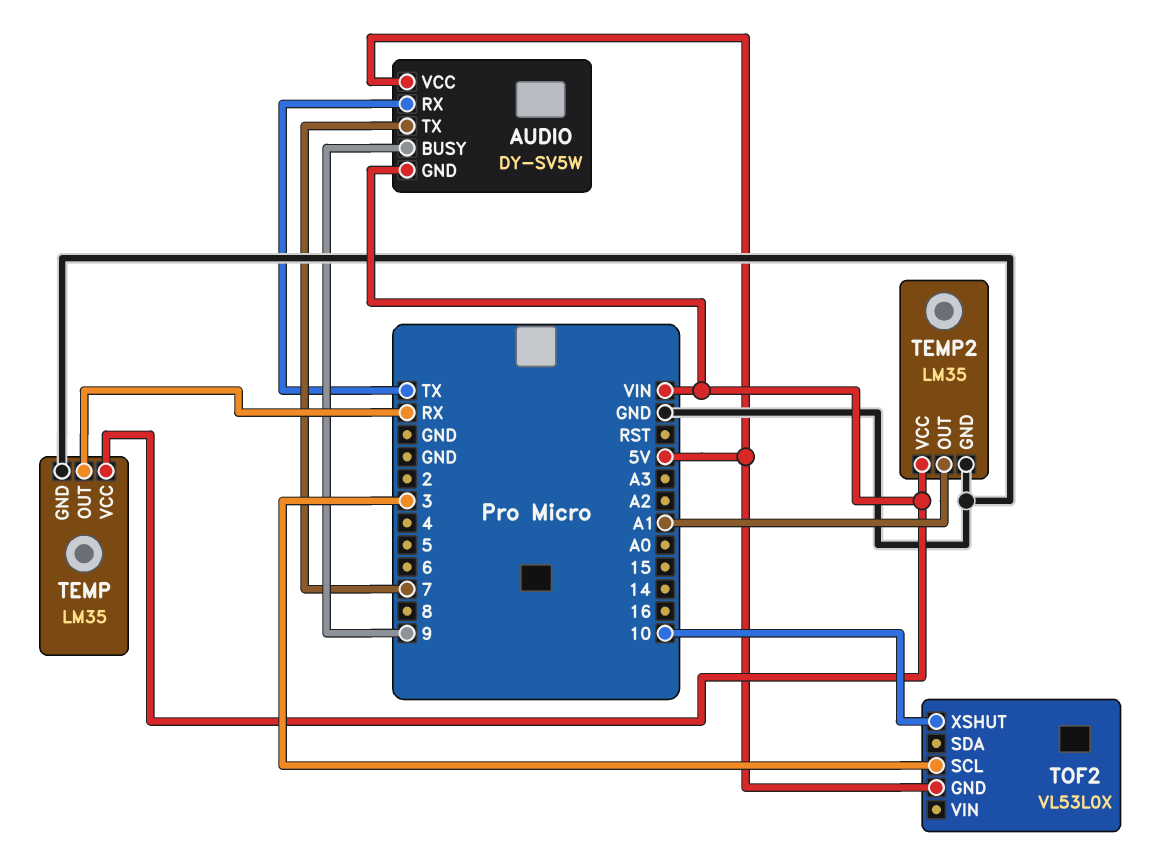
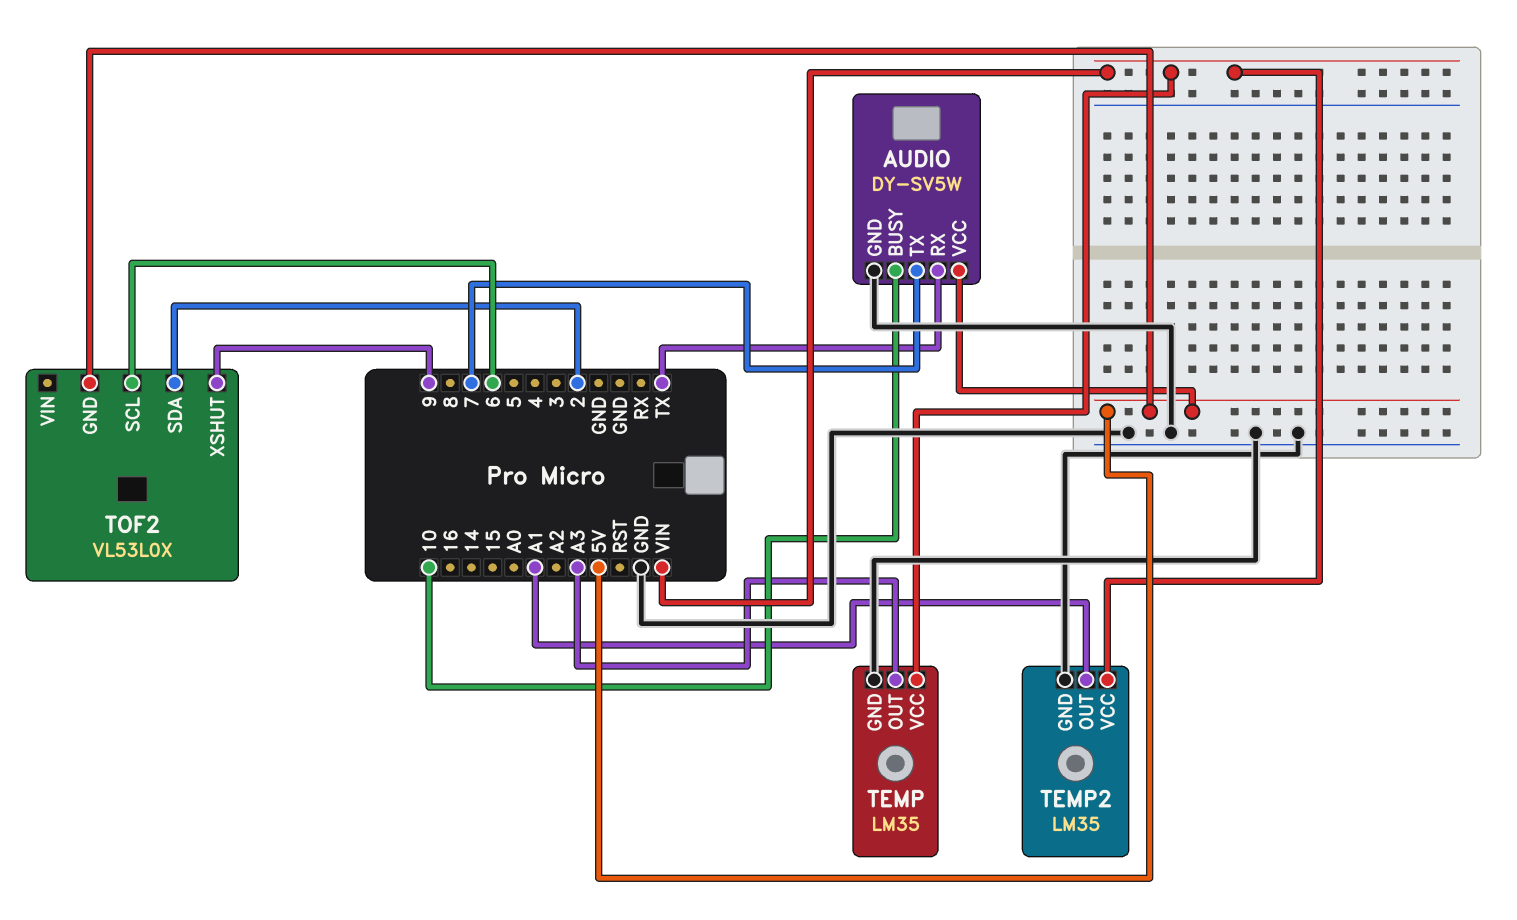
AUDIO pin BUSY: 9 -> 10
AUDIO pin GND: VIN -> GND
TEMP pin OUT: RX -> A3
TOF2 pin SCL: 3 -> 6
TOF2 pin SDA: none -> 2
TOF2 pin XSHUT: 10 -> 9

